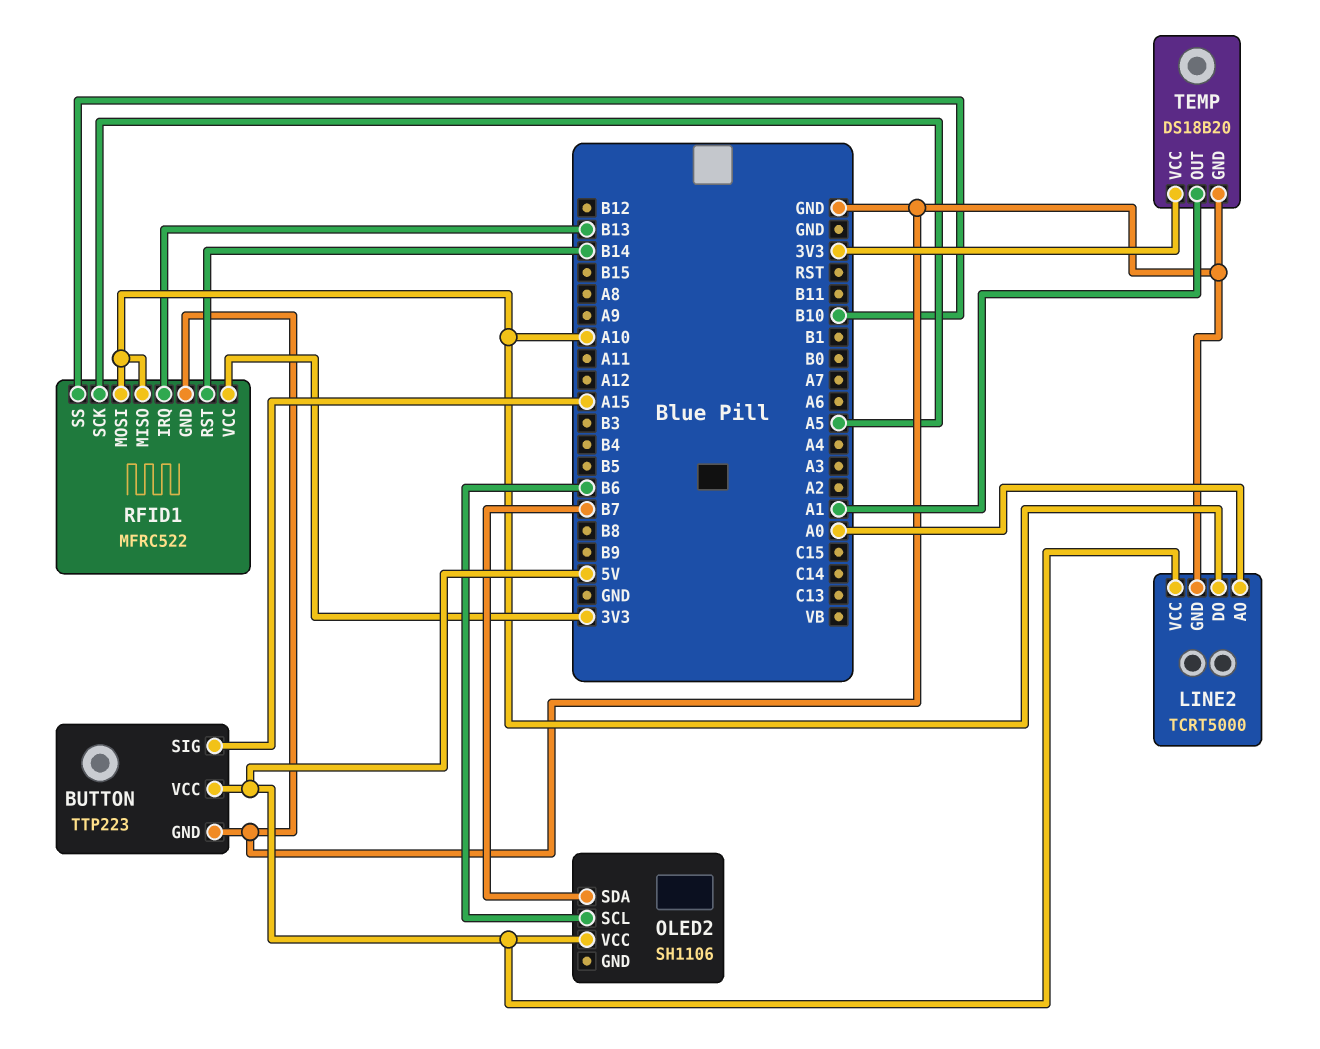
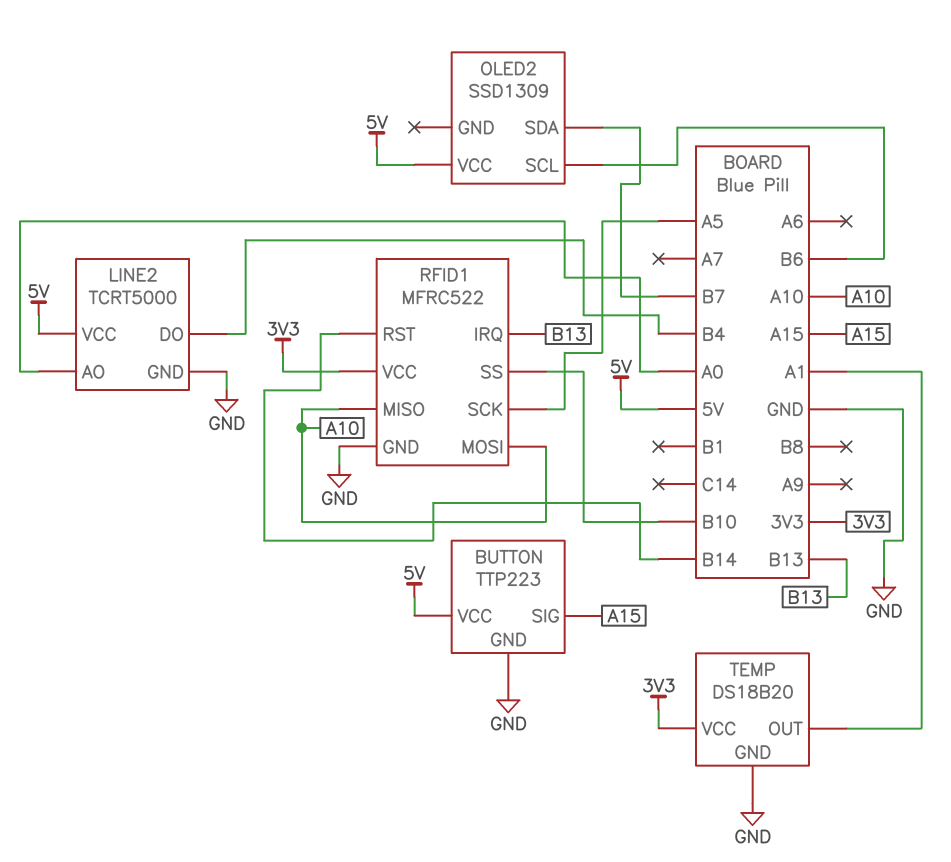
LINE2 pin DO: A10 -> B4
OLED2: SH1106 -> SSD1309

